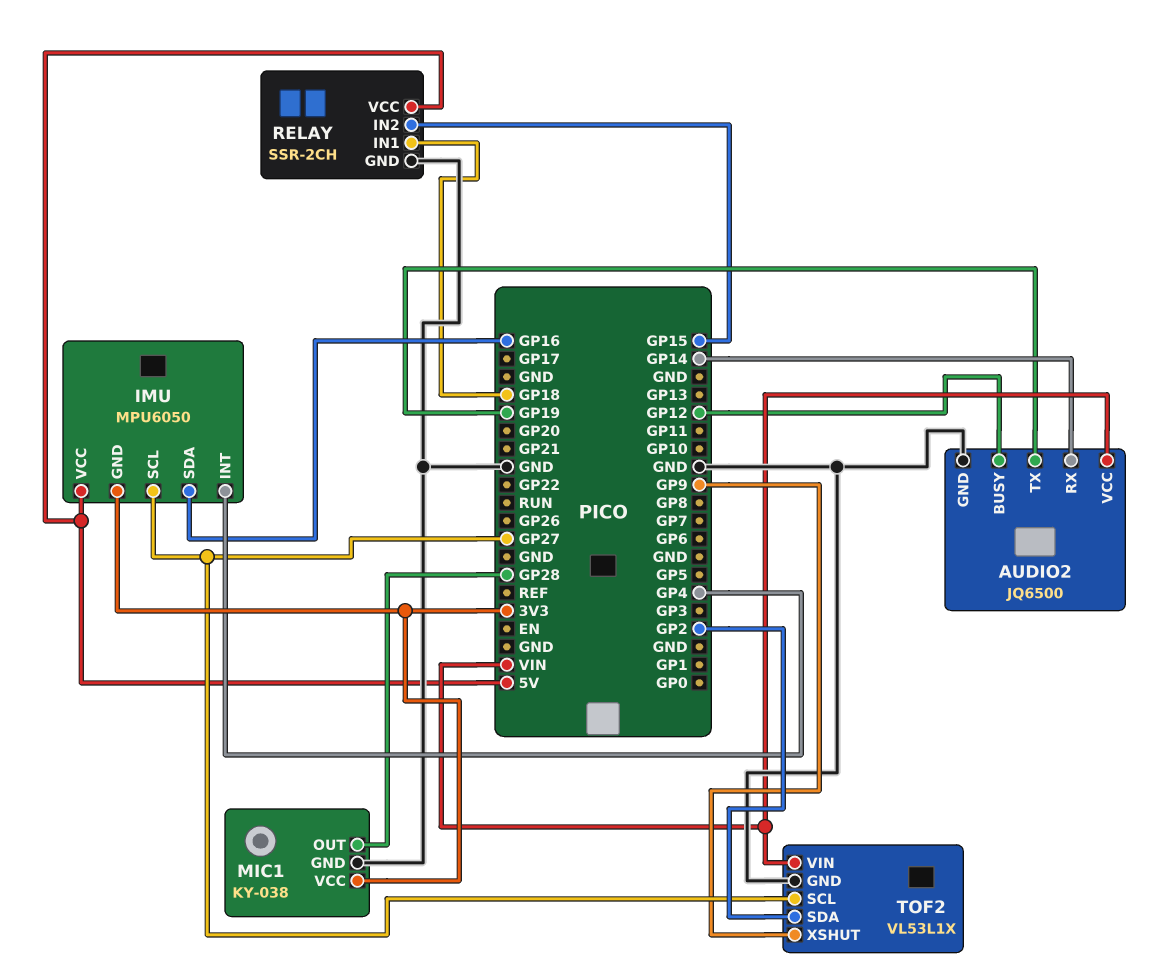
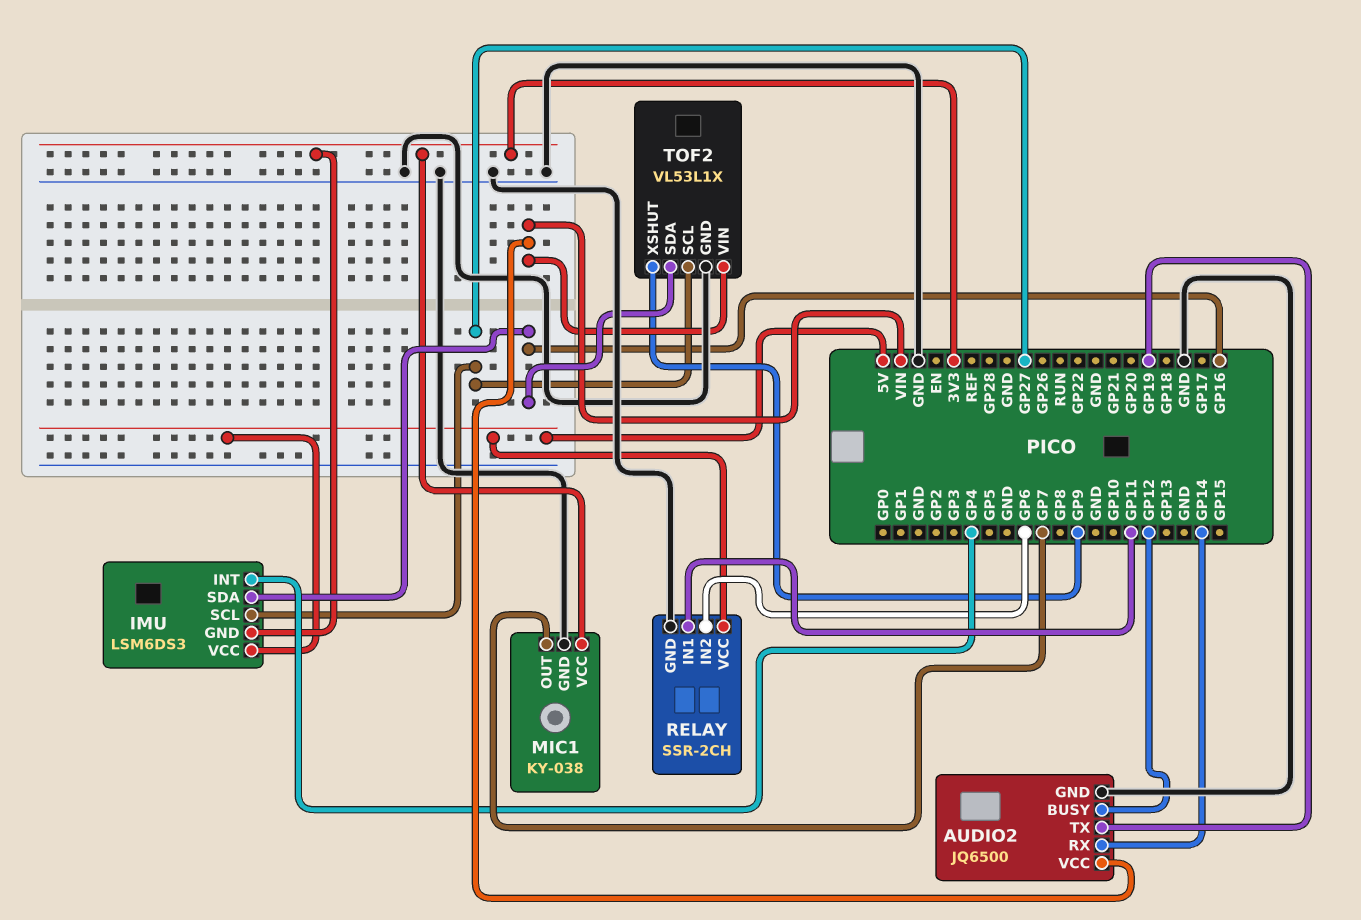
IMU: MPU6050 -> LSM6DS3
MIC1 pin OUT: GP28 -> GP7
RELAY pin IN1: GP18 -> GP11
RELAY pin IN2: GP15 -> GP6
TOF2 pin SDA: GP2 -> GP16

